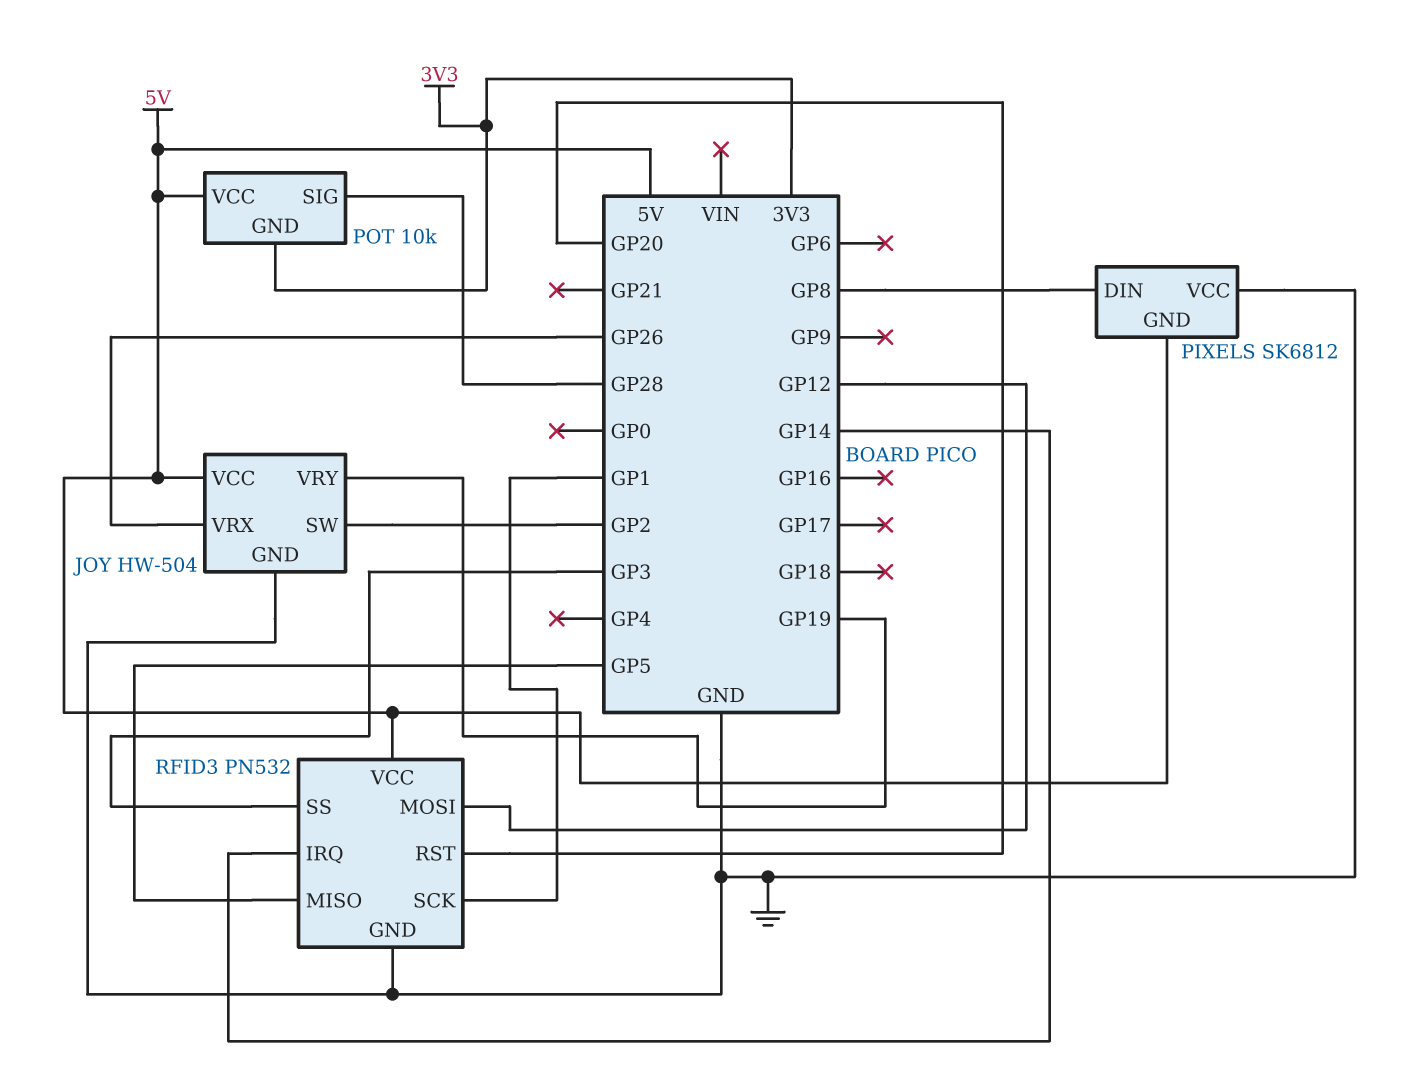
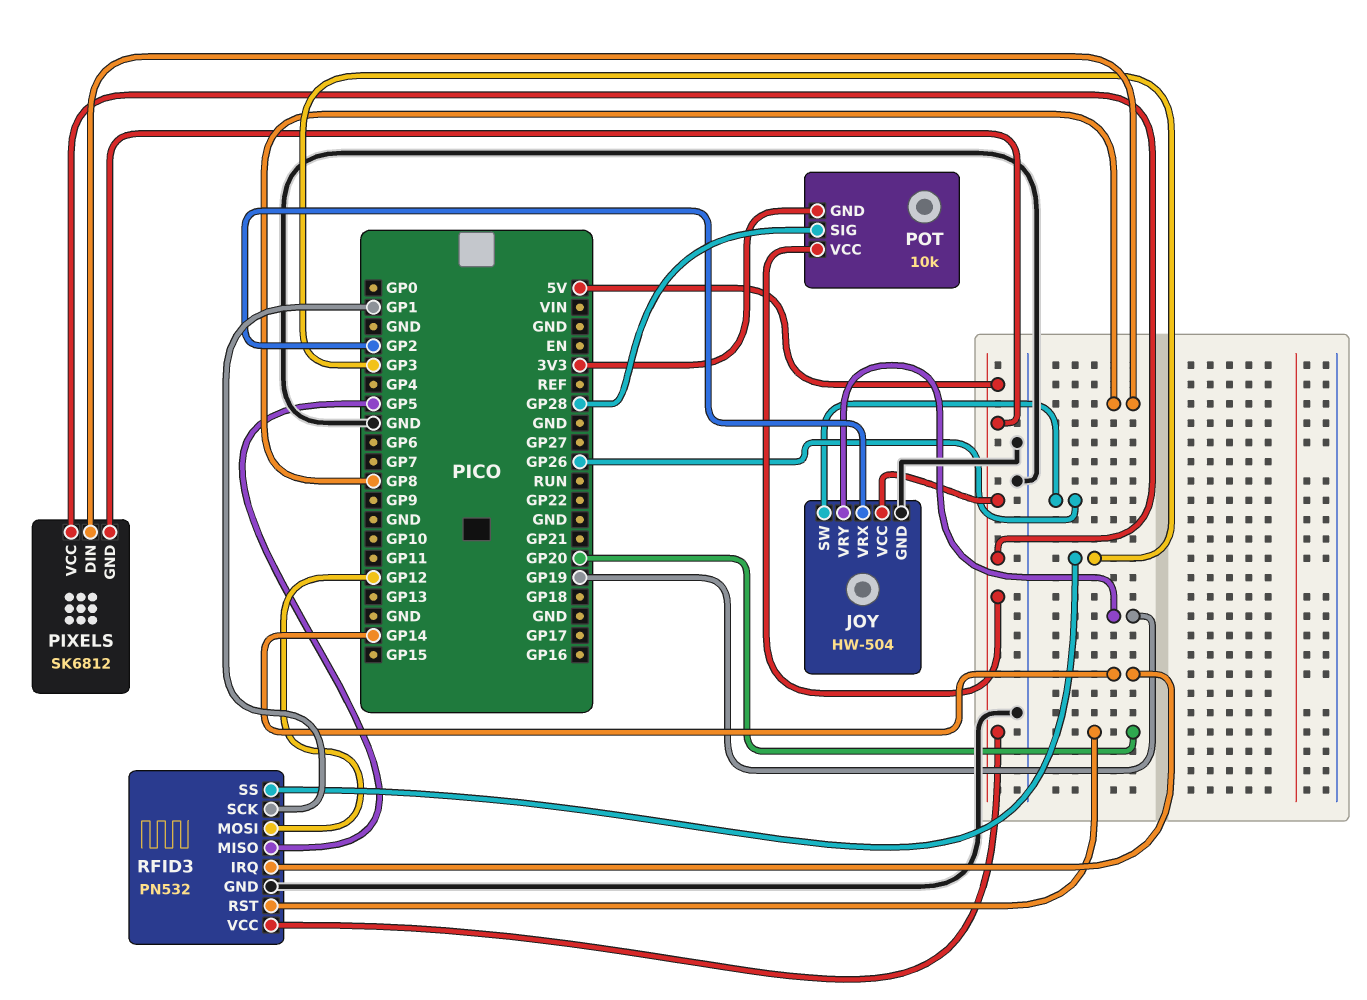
JOY pin SW: GP2 -> GP26
JOY pin VRX: GP26 -> GP2
PIXELS pin VCC: GND -> 5V

